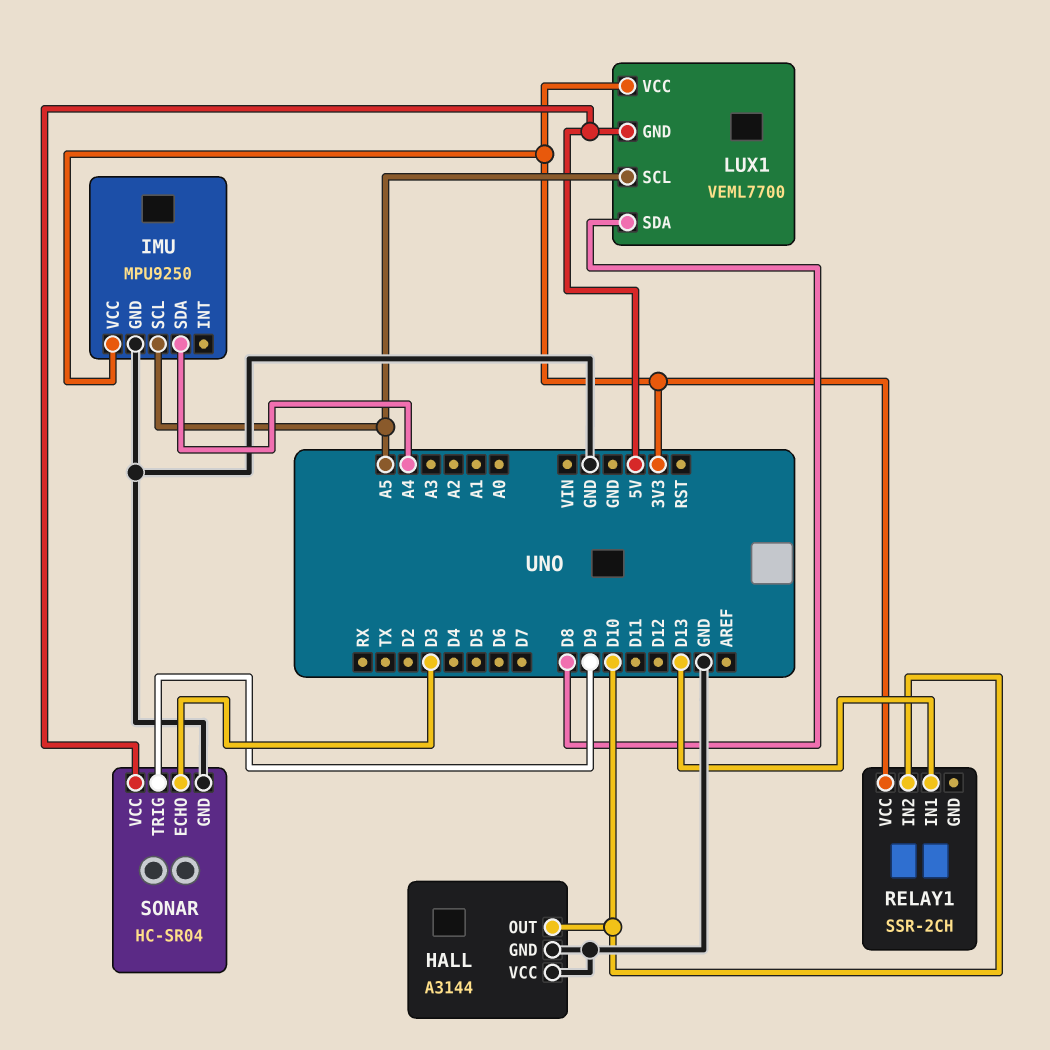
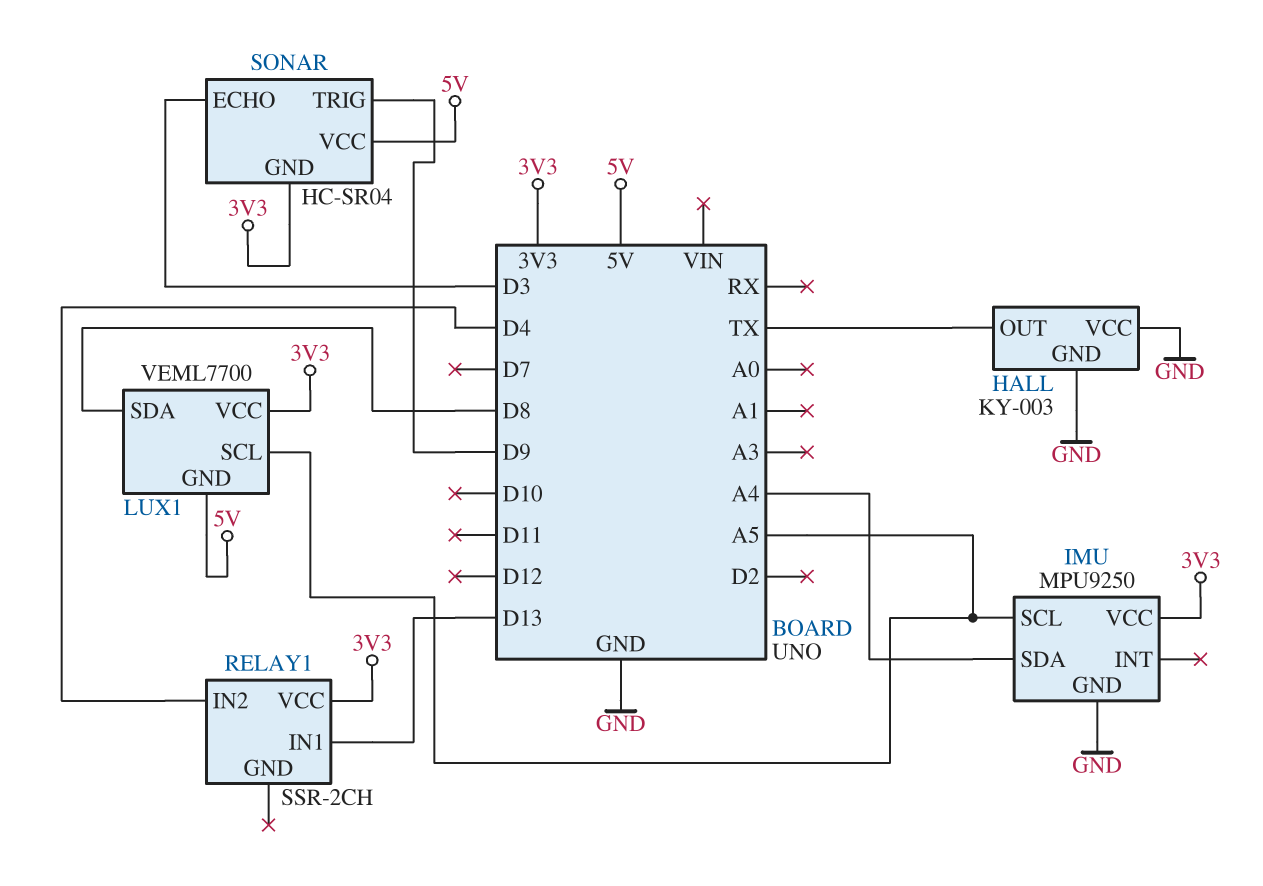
HALL: A3144 -> KY-003
HALL pin OUT: D10 -> TX
RELAY1 pin IN2: D10 -> D4
SONAR pin GND: GND -> 3V3

